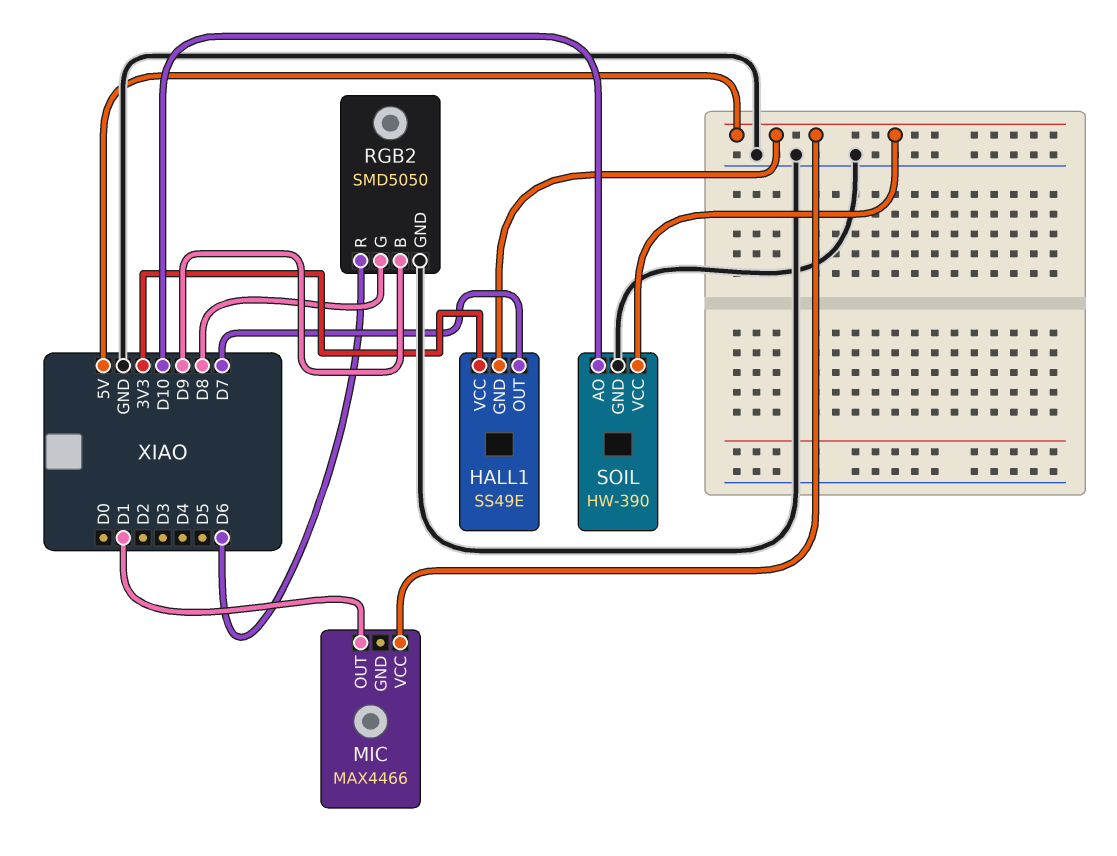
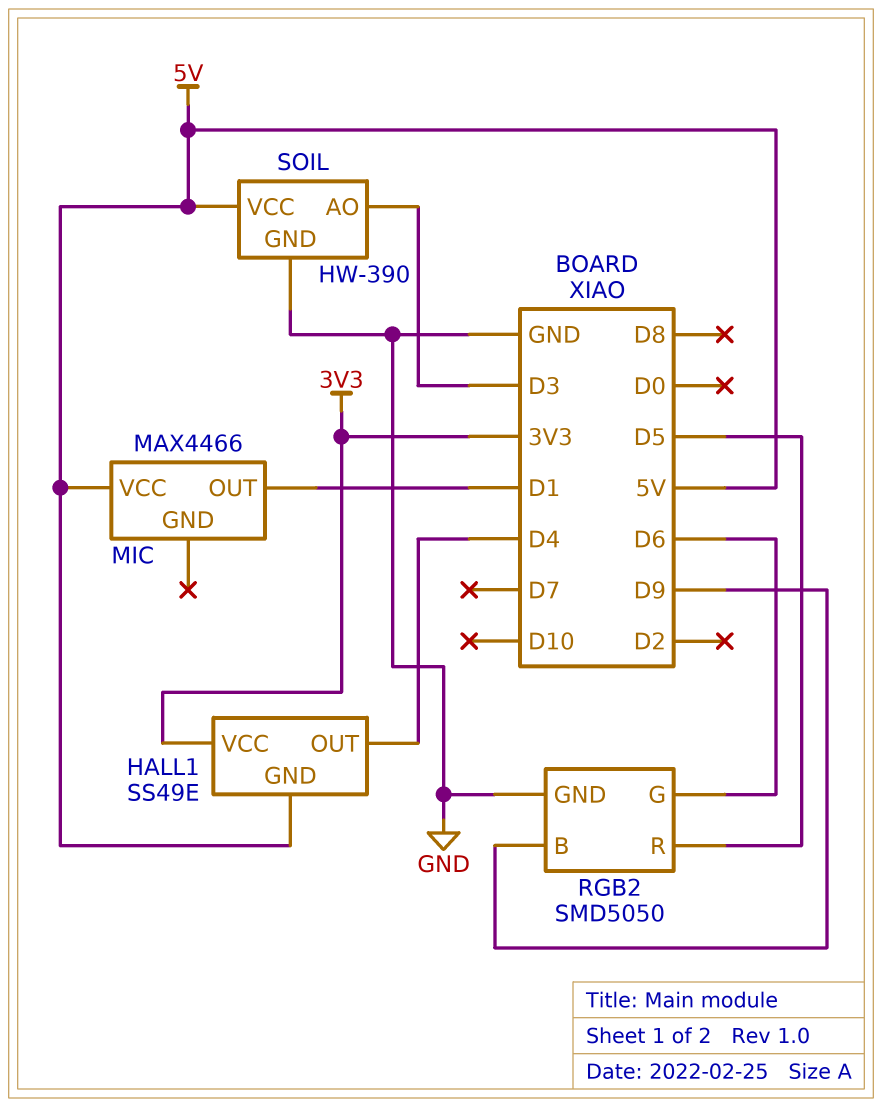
HALL1 pin OUT: D7 -> D4
RGB2 pin G: D8 -> D6
RGB2 pin R: D6 -> D5
SOIL pin AO: D10 -> D3

